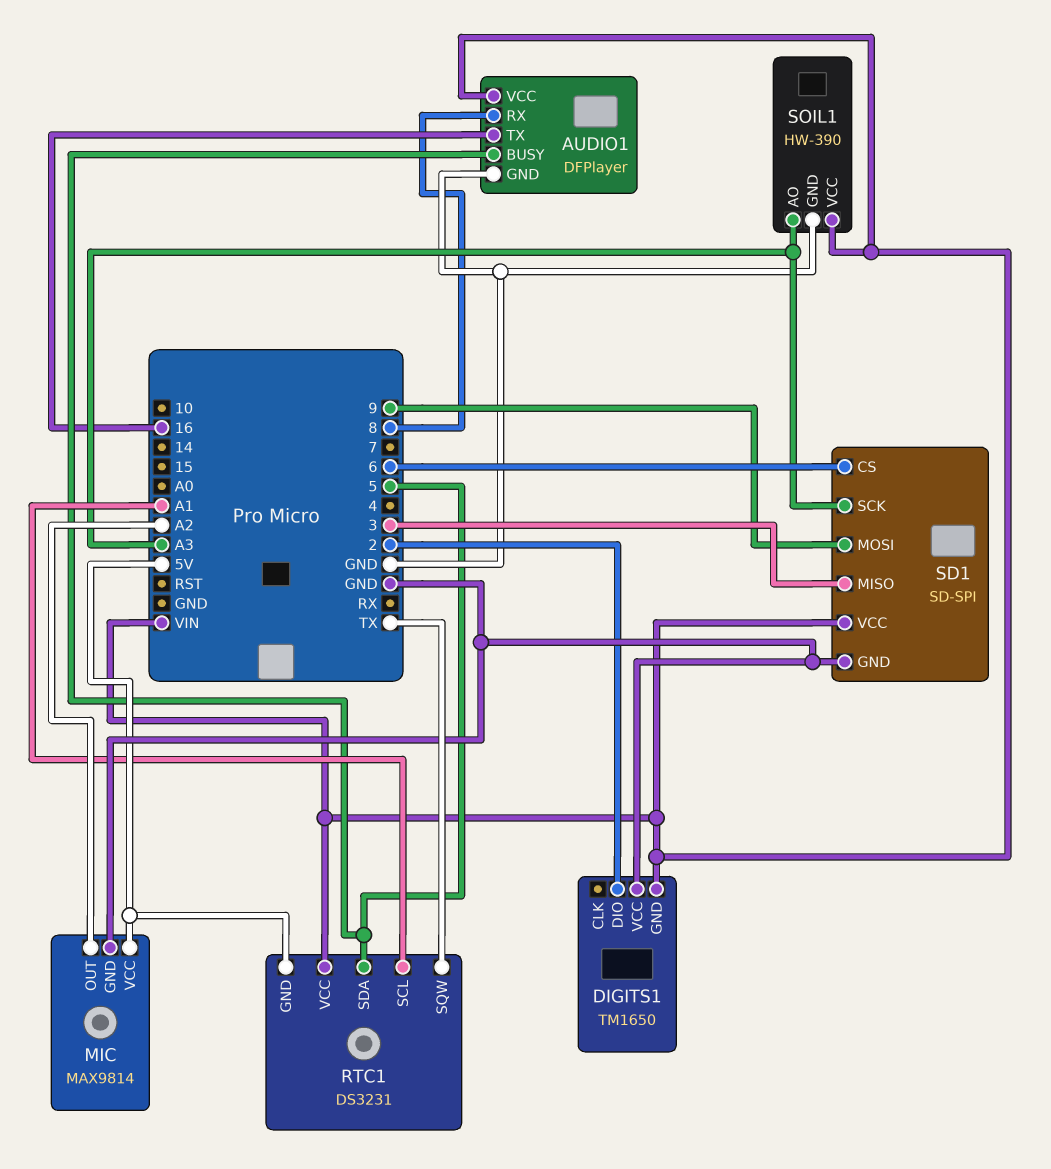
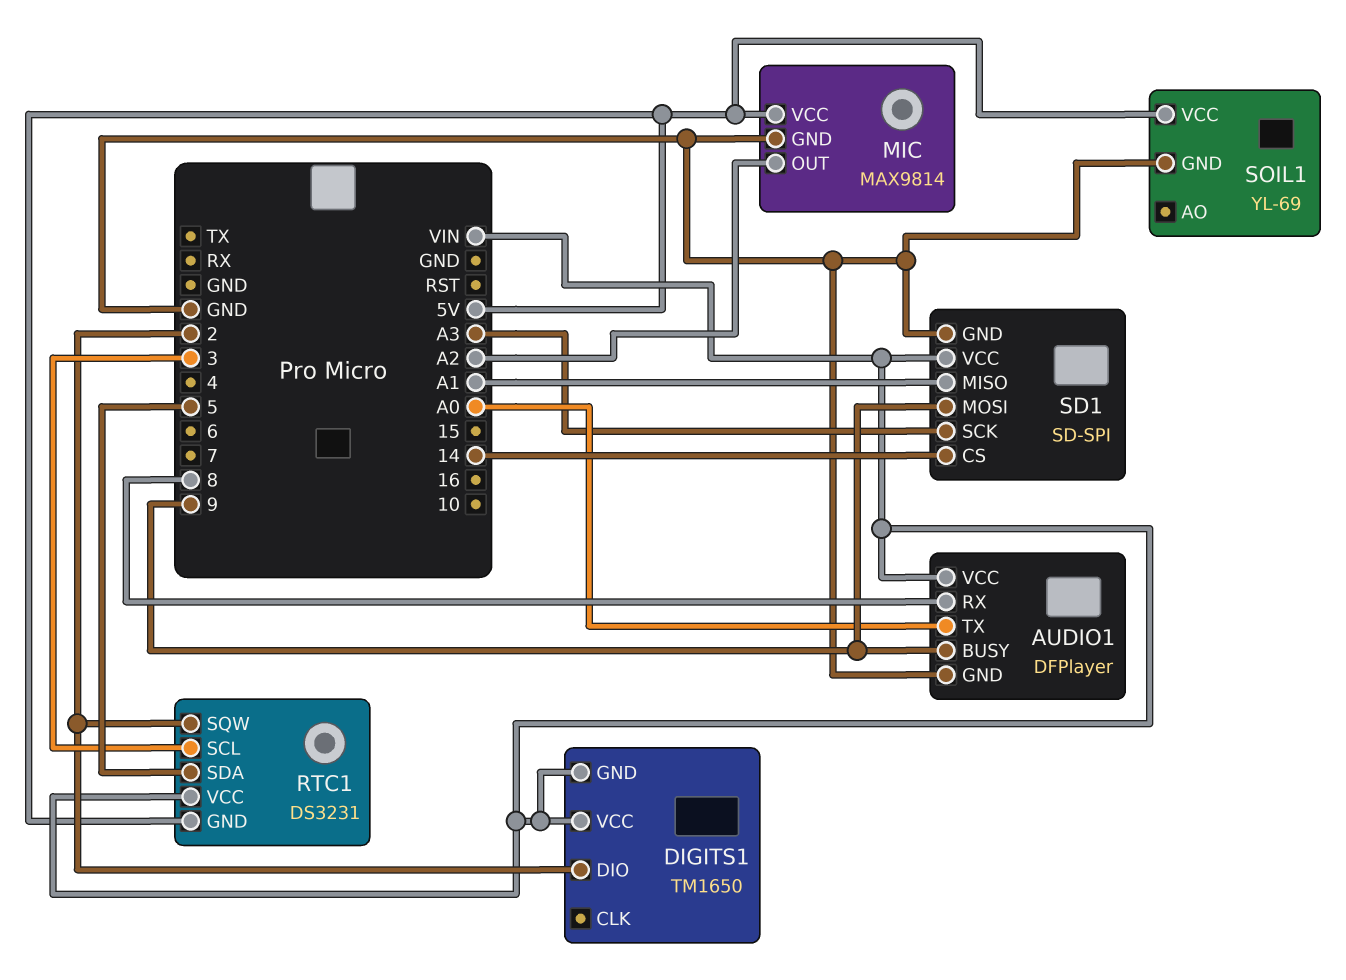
AUDIO1 pin BUSY: 5 -> 9
AUDIO1 pin TX: 16 -> A0
DIGITS1 pin VCC: GND -> VIN
RTC1 pin SCL: A1 -> 3
RTC1 pin SQW: TX -> 2
SD1 pin CS: 6 -> 14
SD1 pin MISO: 3 -> A1
SOIL1: HW-390 -> YL-69
SOIL1 pin AO: A3 -> none
SOIL1 pin VCC: VIN -> 5V

